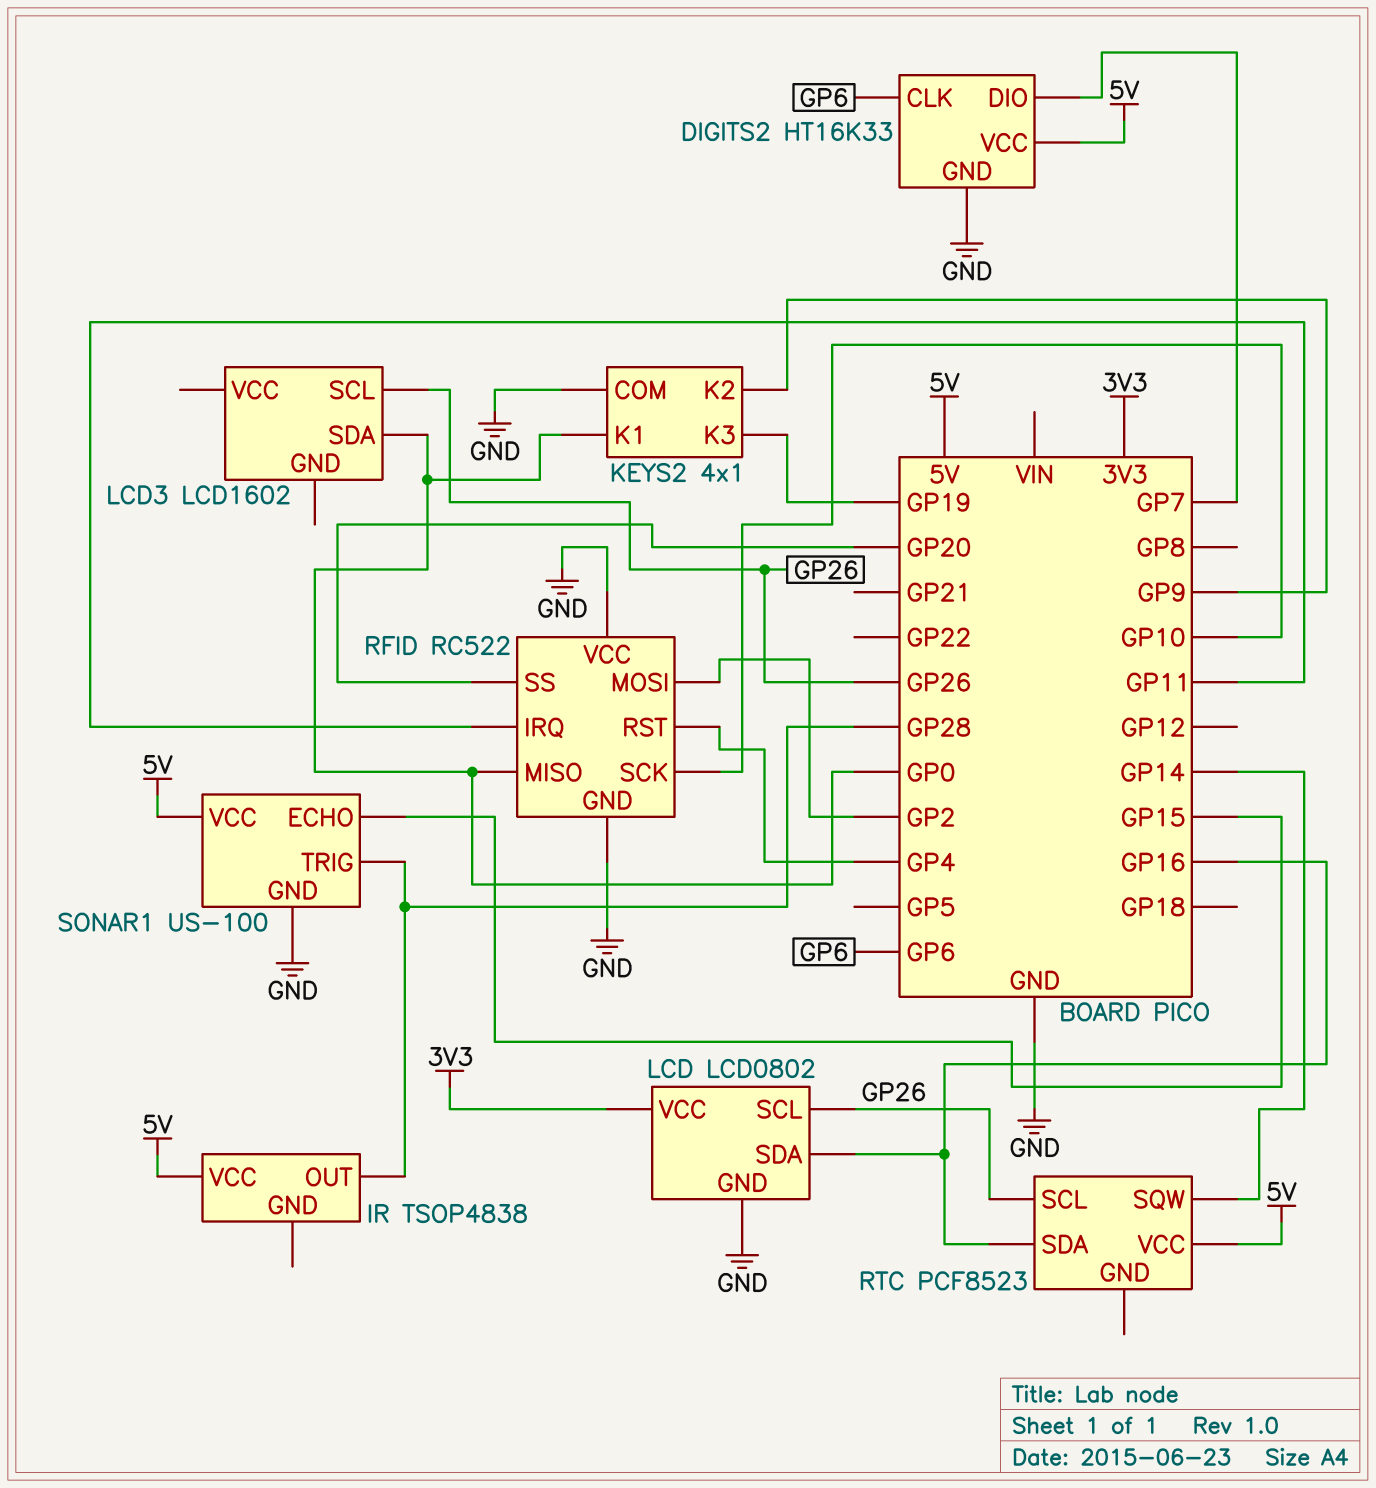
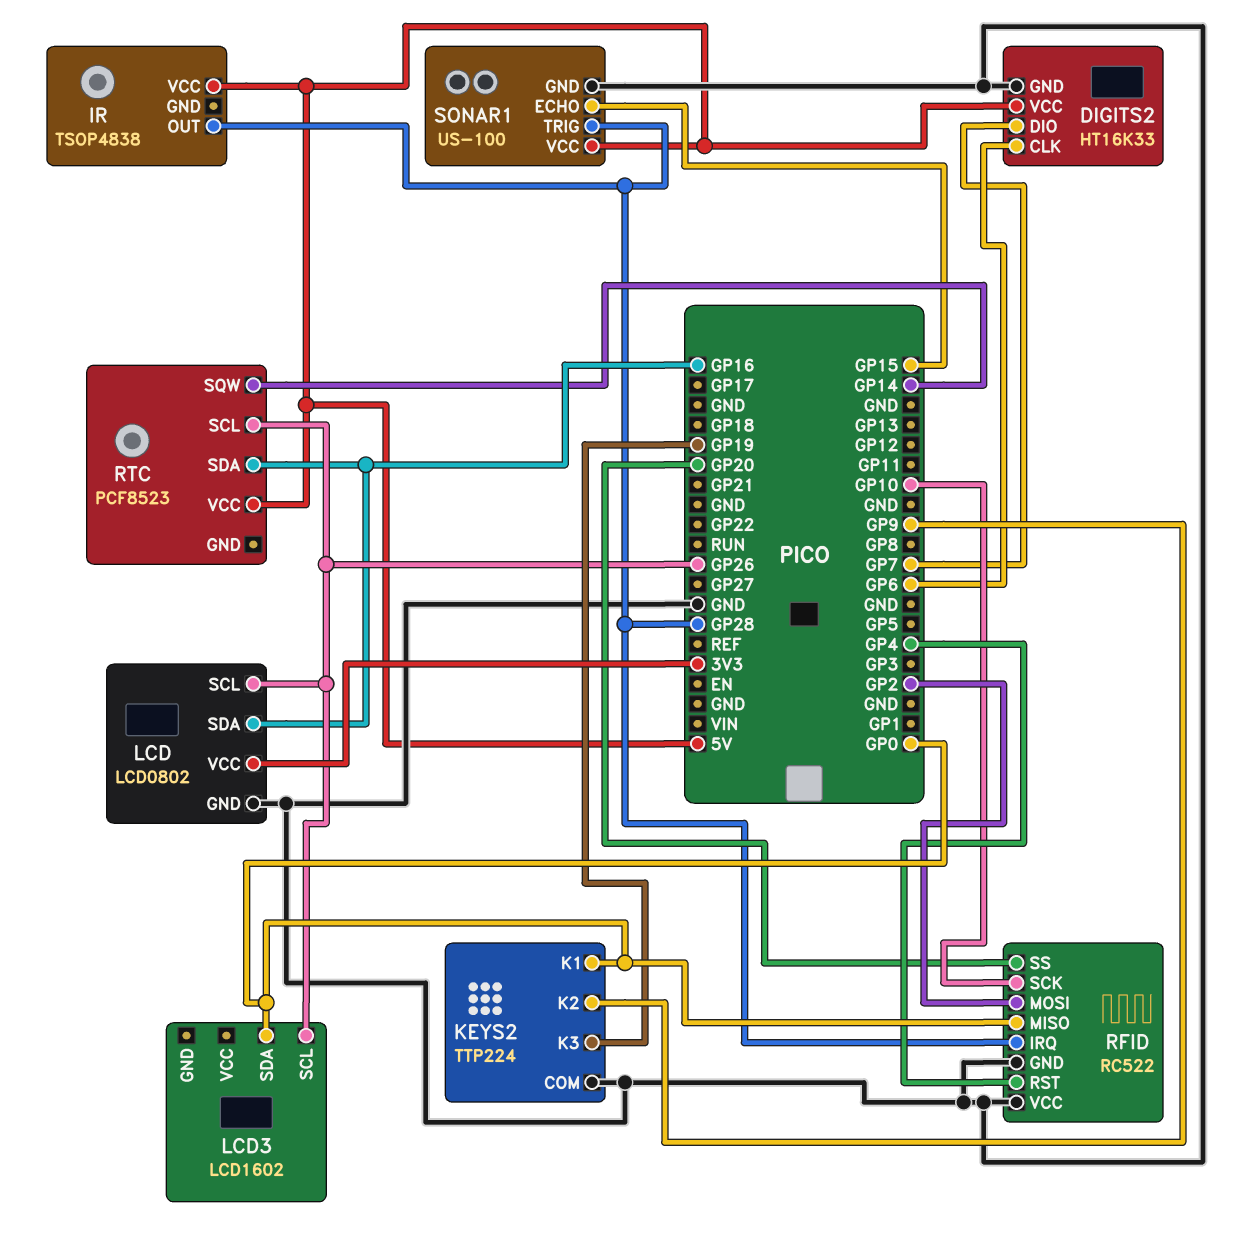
KEYS2: 4x1 -> TTP224
RFID pin IRQ: GP11 -> GP28

